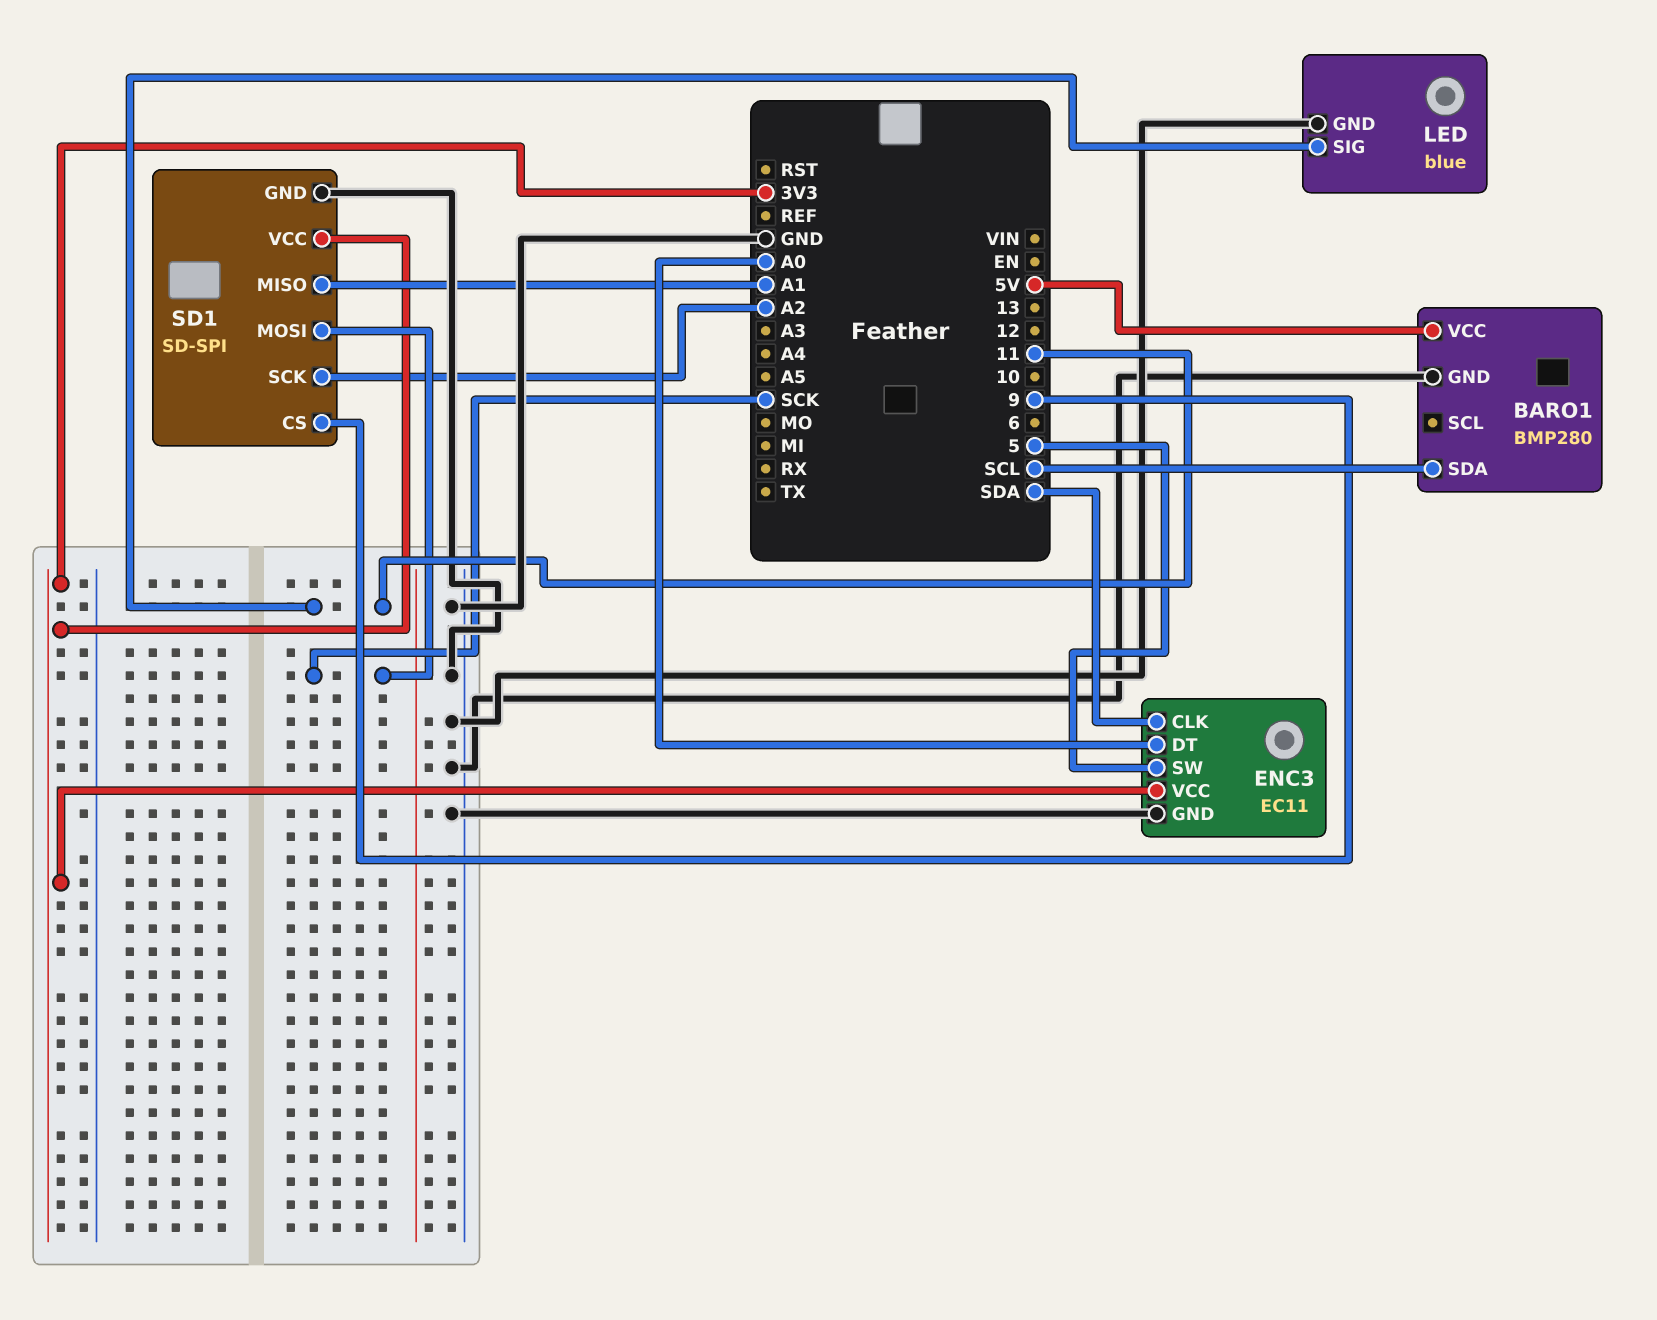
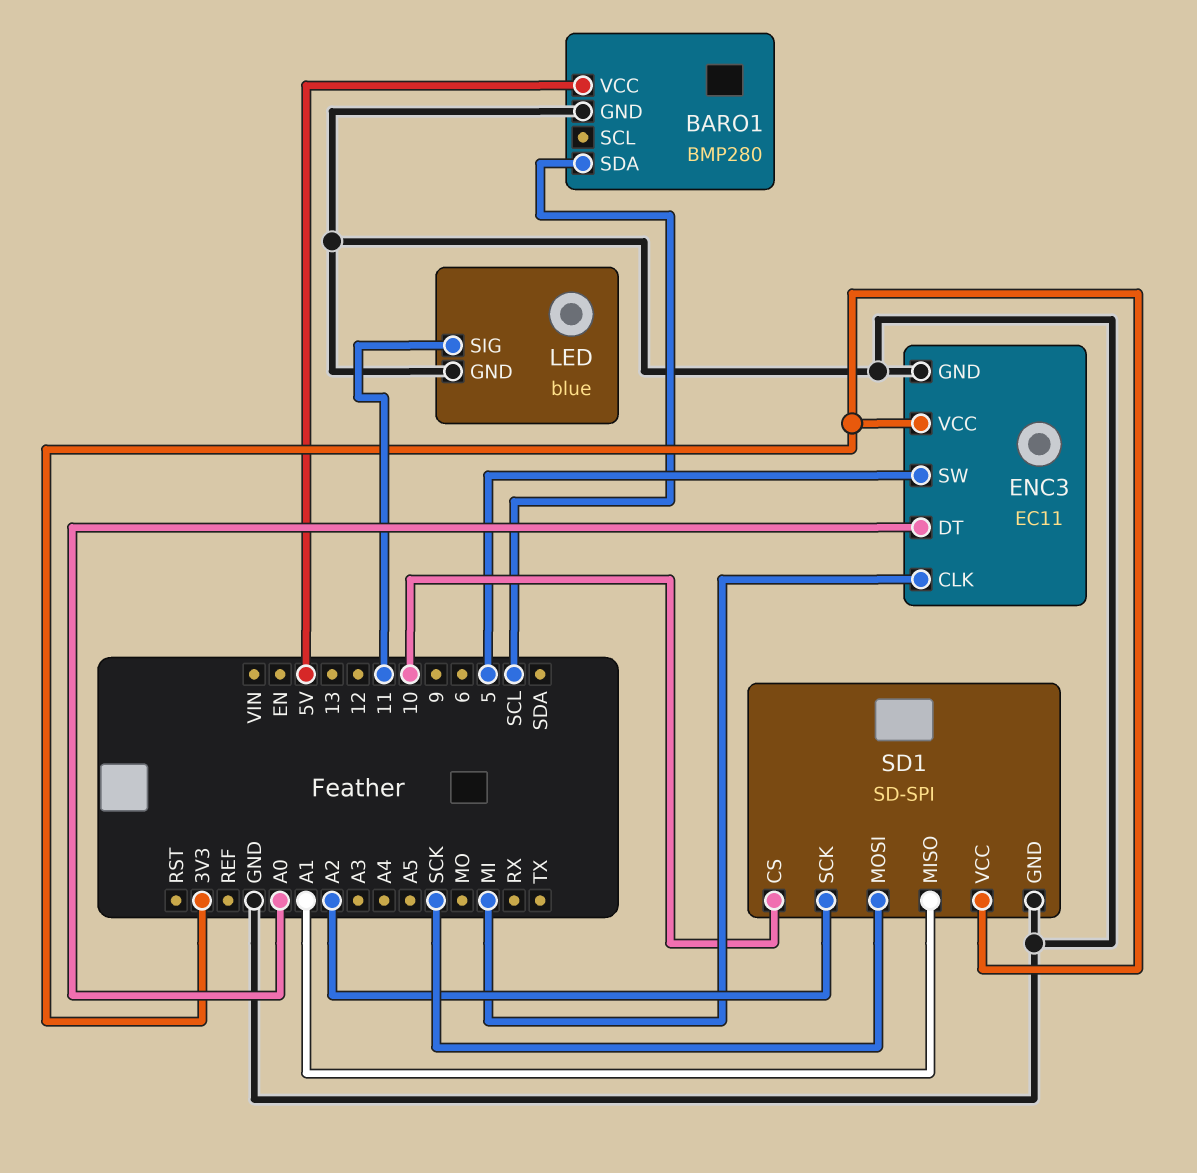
ENC3 pin CLK: SDA -> MI
SD1 pin CS: 9 -> 10

